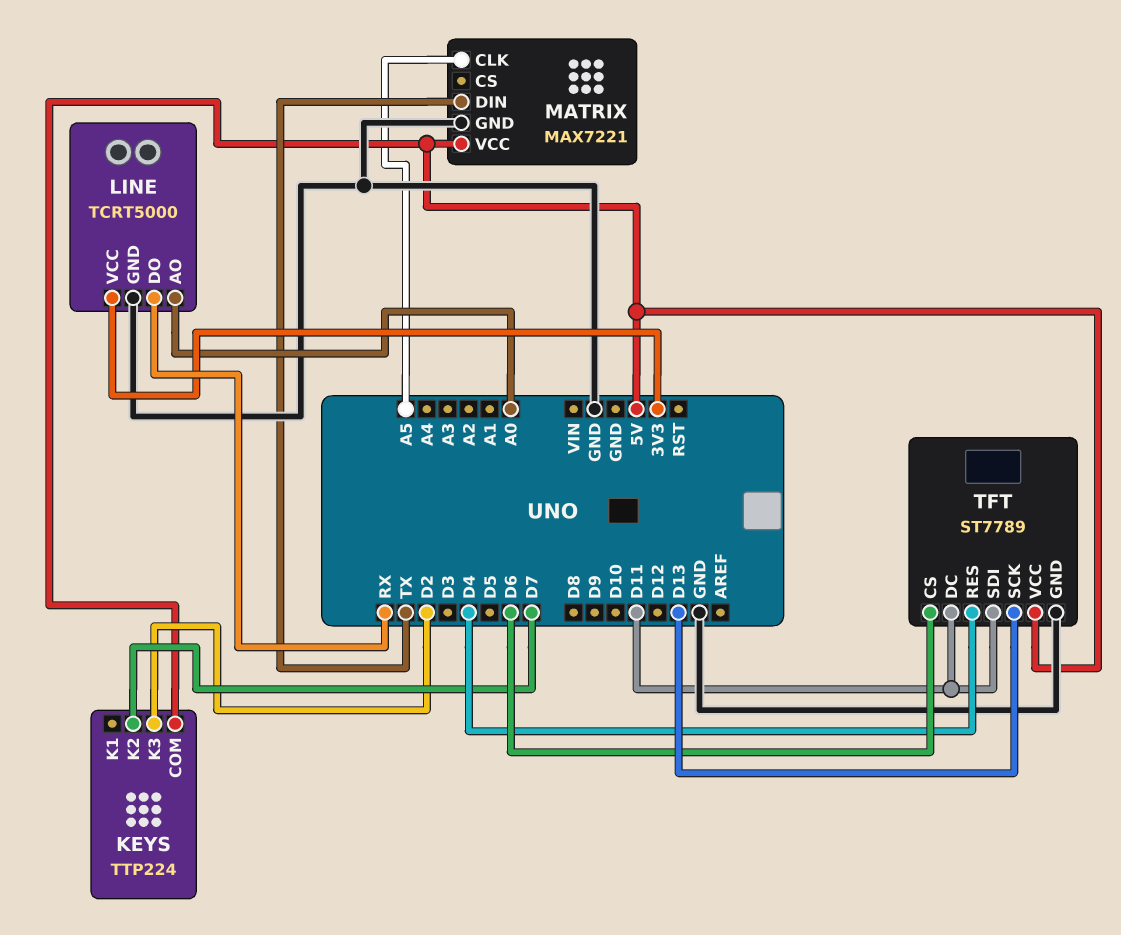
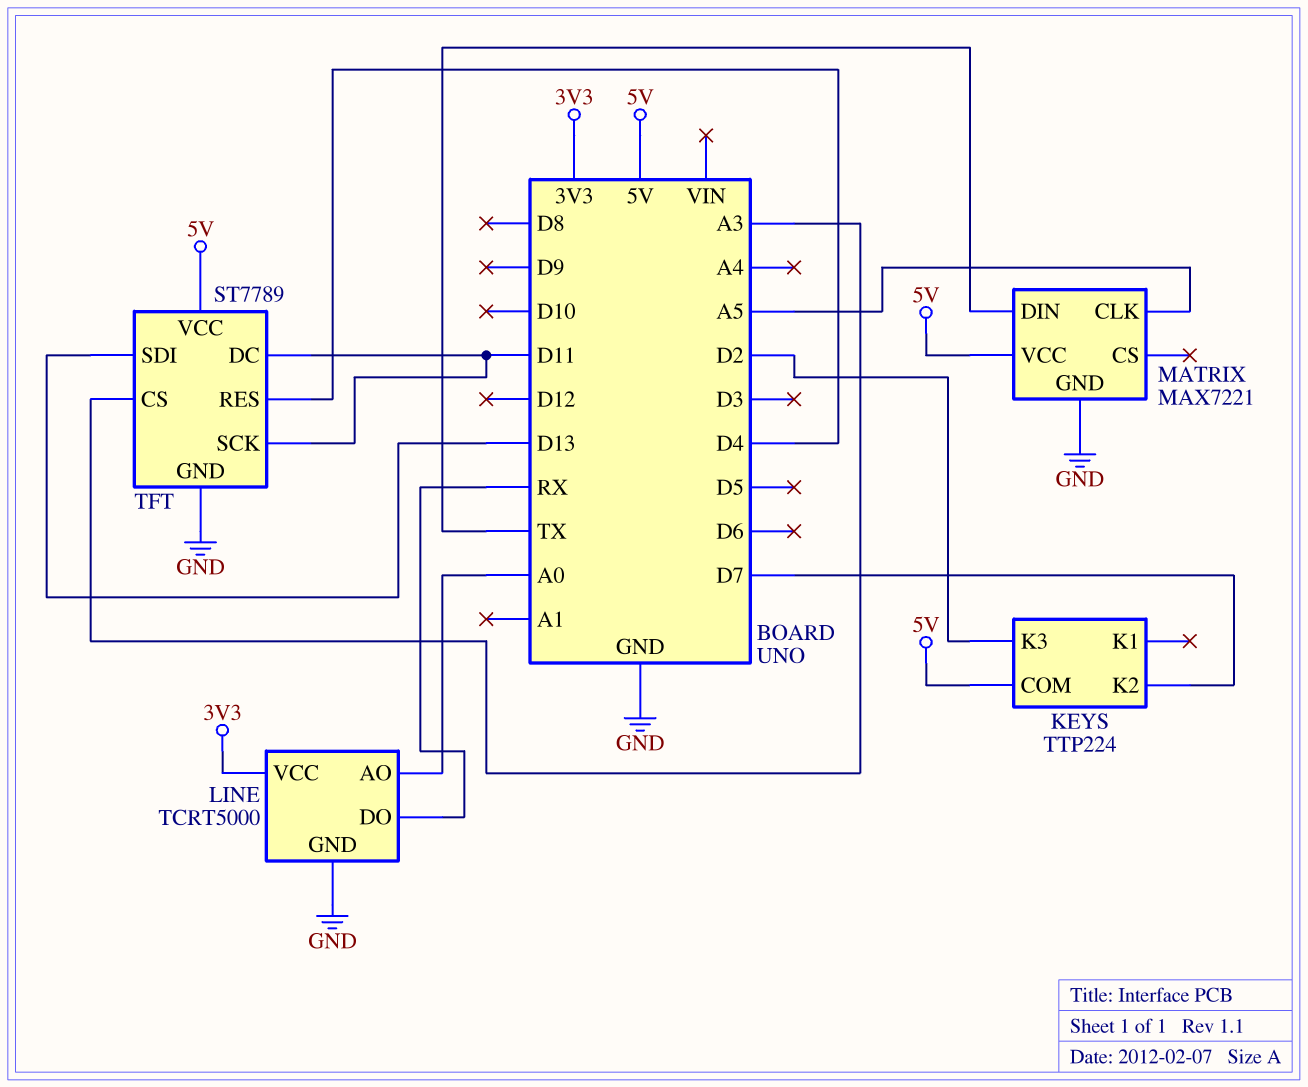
TFT pin CS: D6 -> A3
TFT pin SCK: D13 -> D11
TFT pin SDI: D11 -> D13

